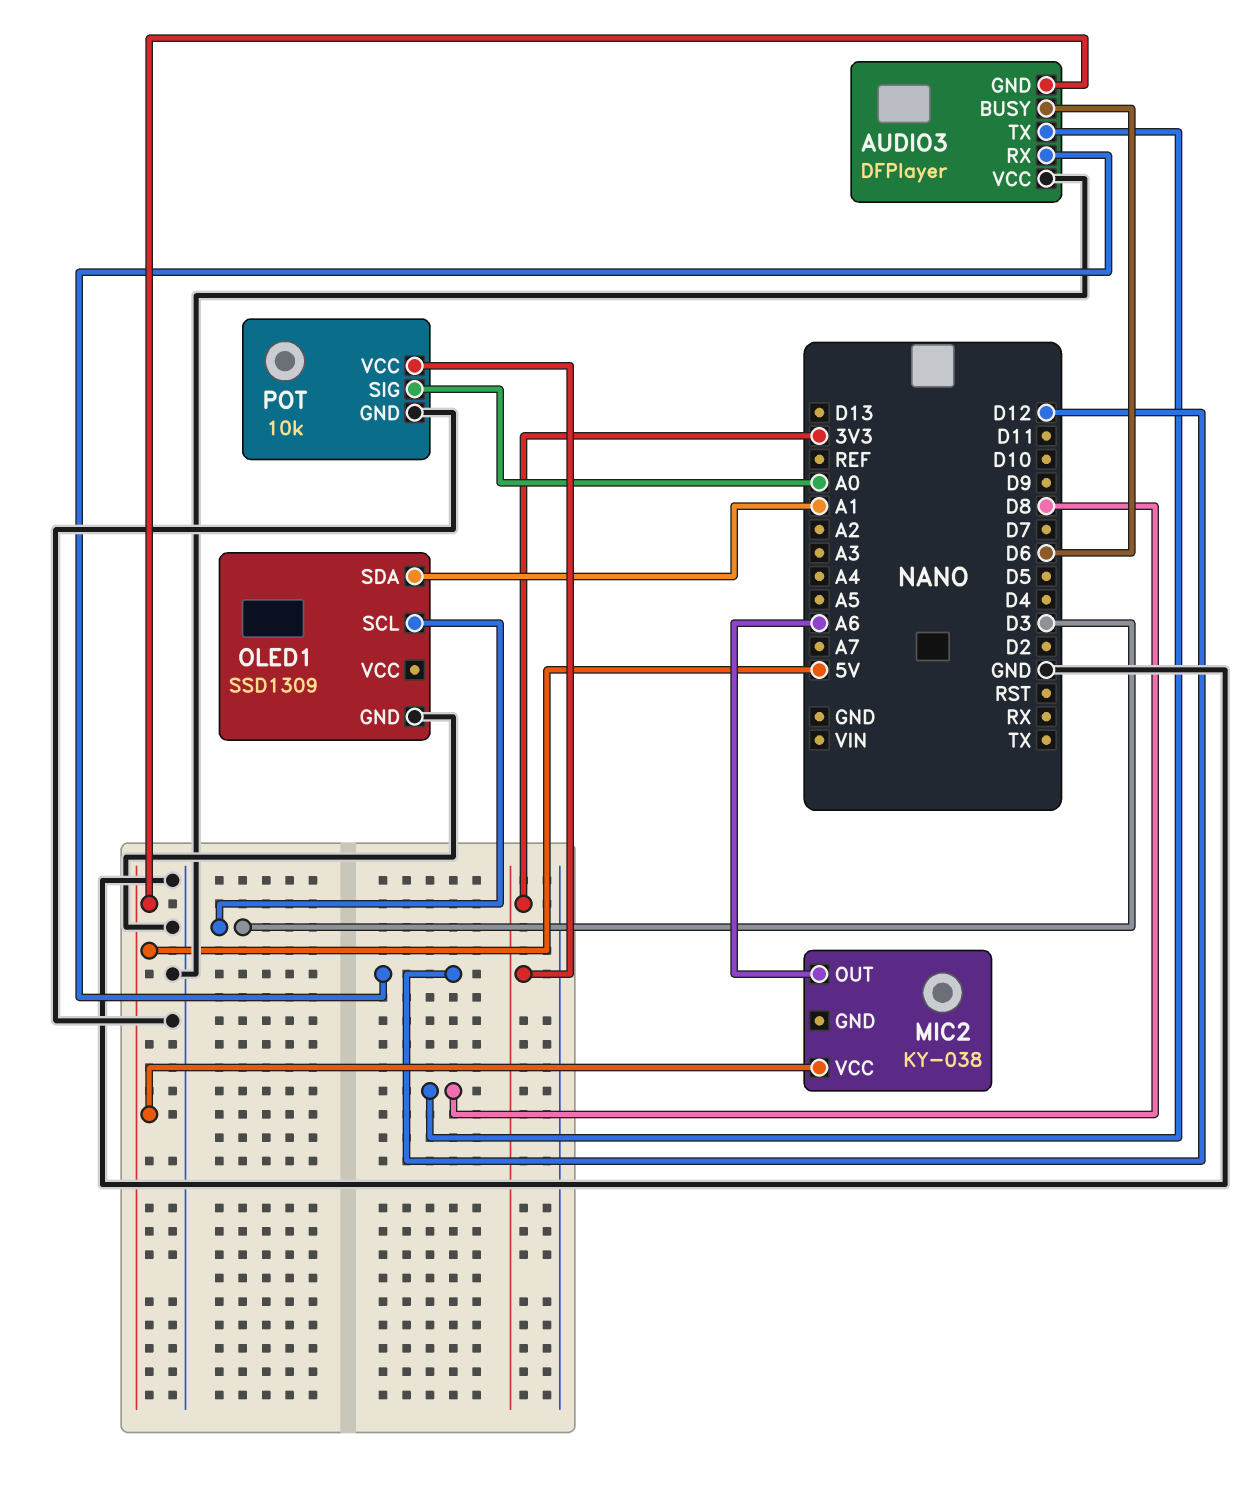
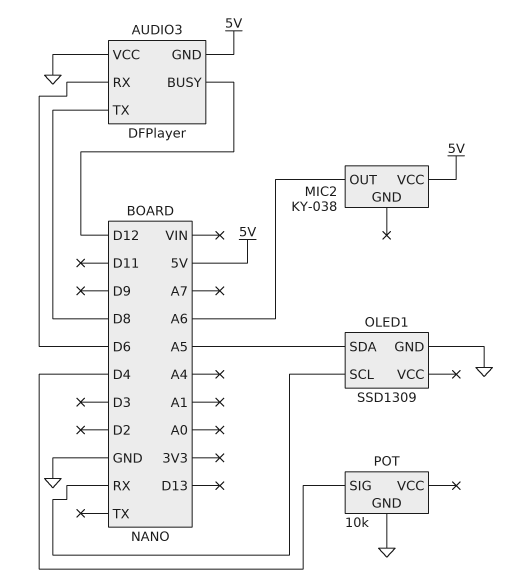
AUDIO3 pin BUSY: D6 -> D12
AUDIO3 pin RX: D12 -> D6
OLED1 pin SCL: D3 -> RX
OLED1 pin SDA: A1 -> A5
POT pin SIG: A0 -> D4
POT pin VCC: 3V3 -> none

